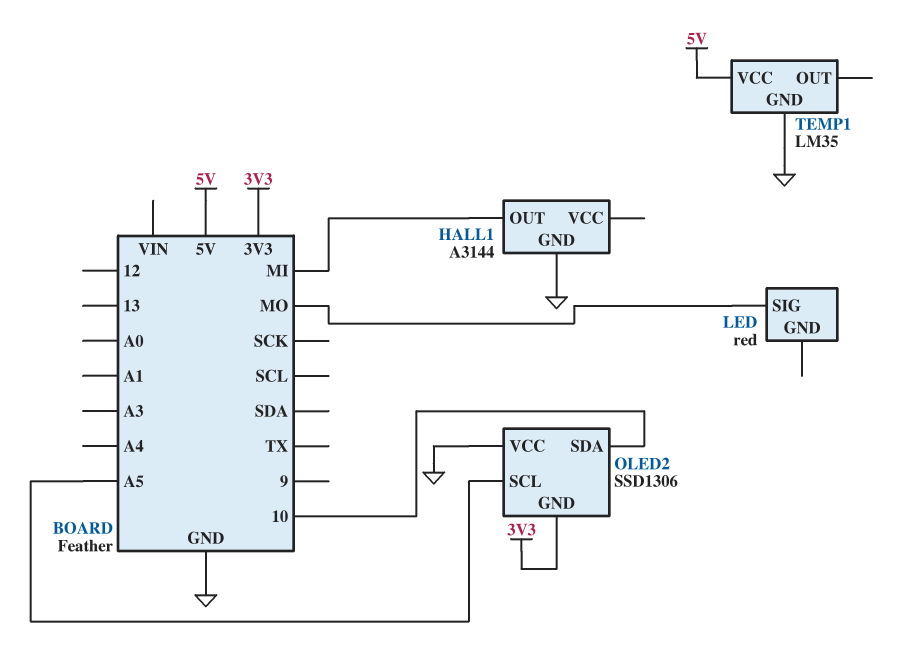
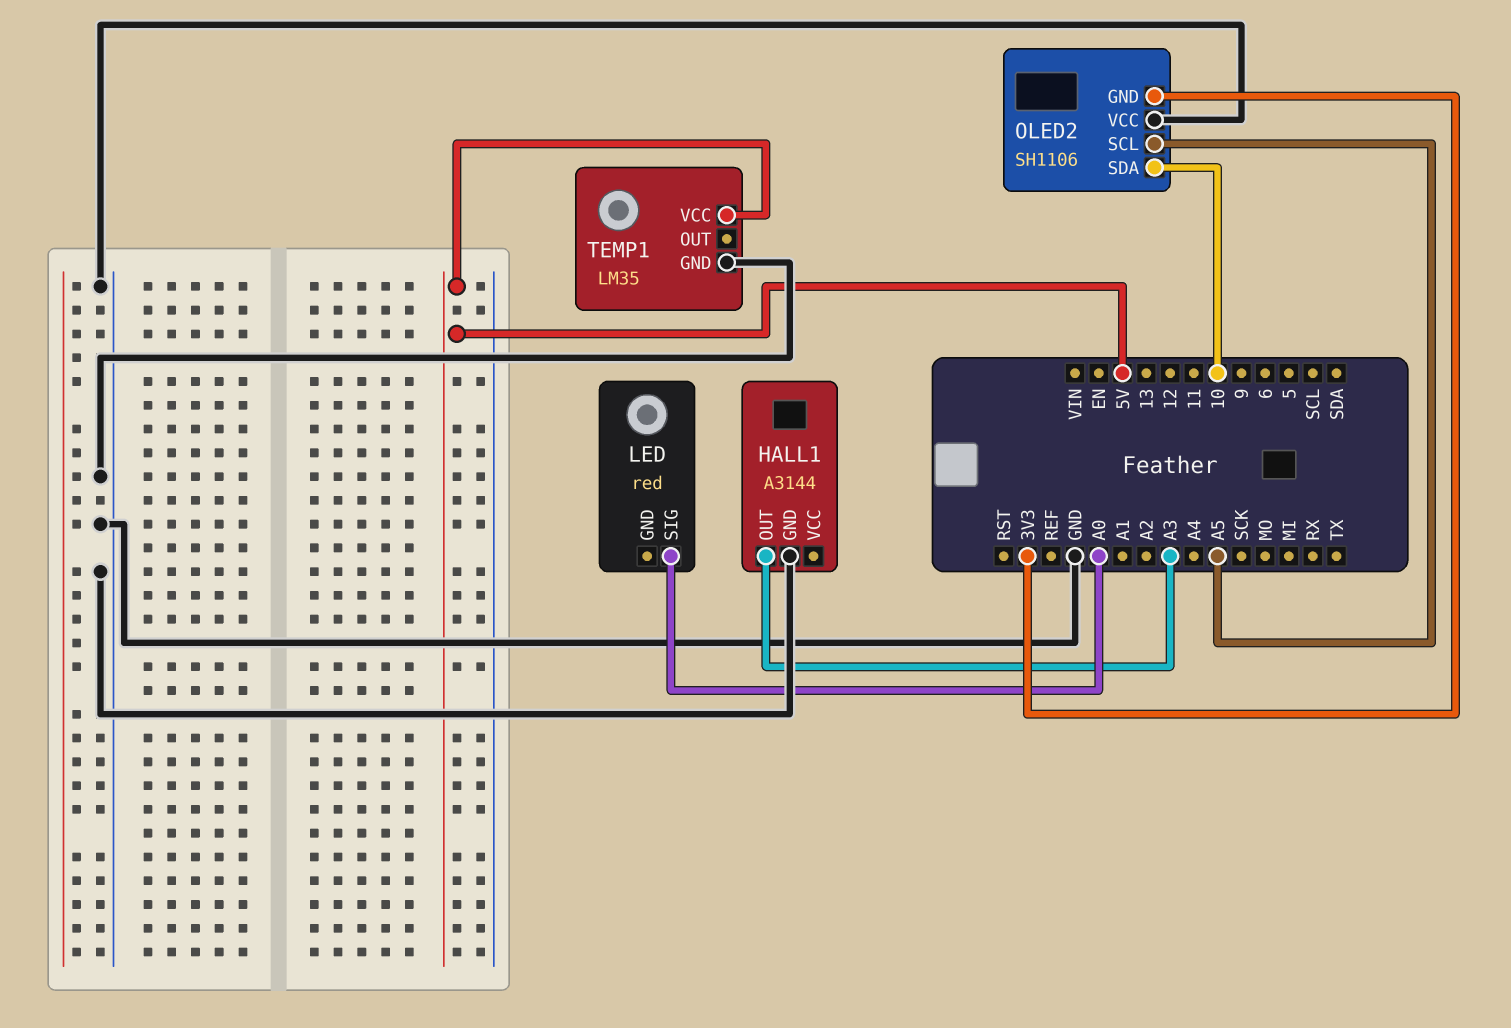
HALL1 pin OUT: MI -> A3
LED pin SIG: MO -> A0
OLED2: SSD1306 -> SH1106

